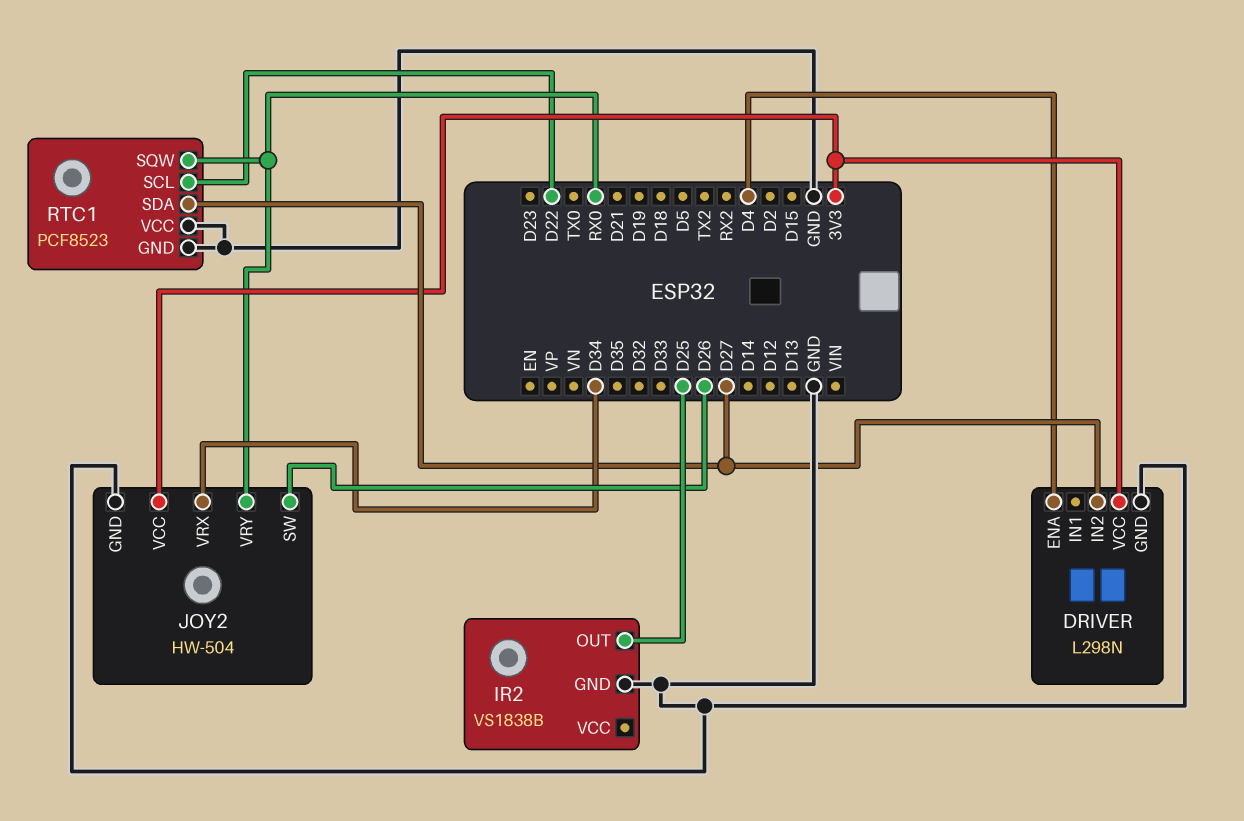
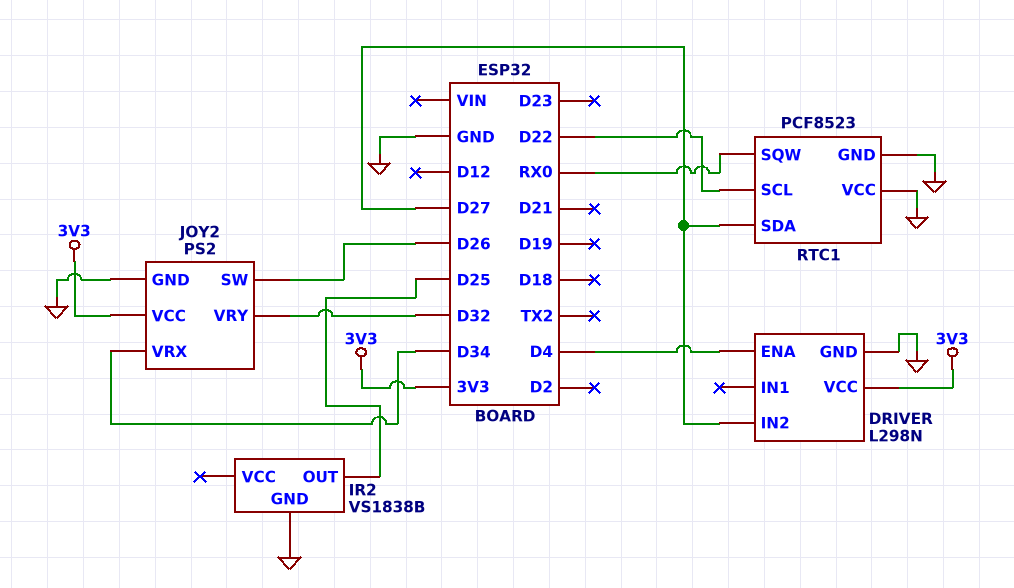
JOY2: HW-504 -> PS2
JOY2 pin VRY: RX0 -> D32

